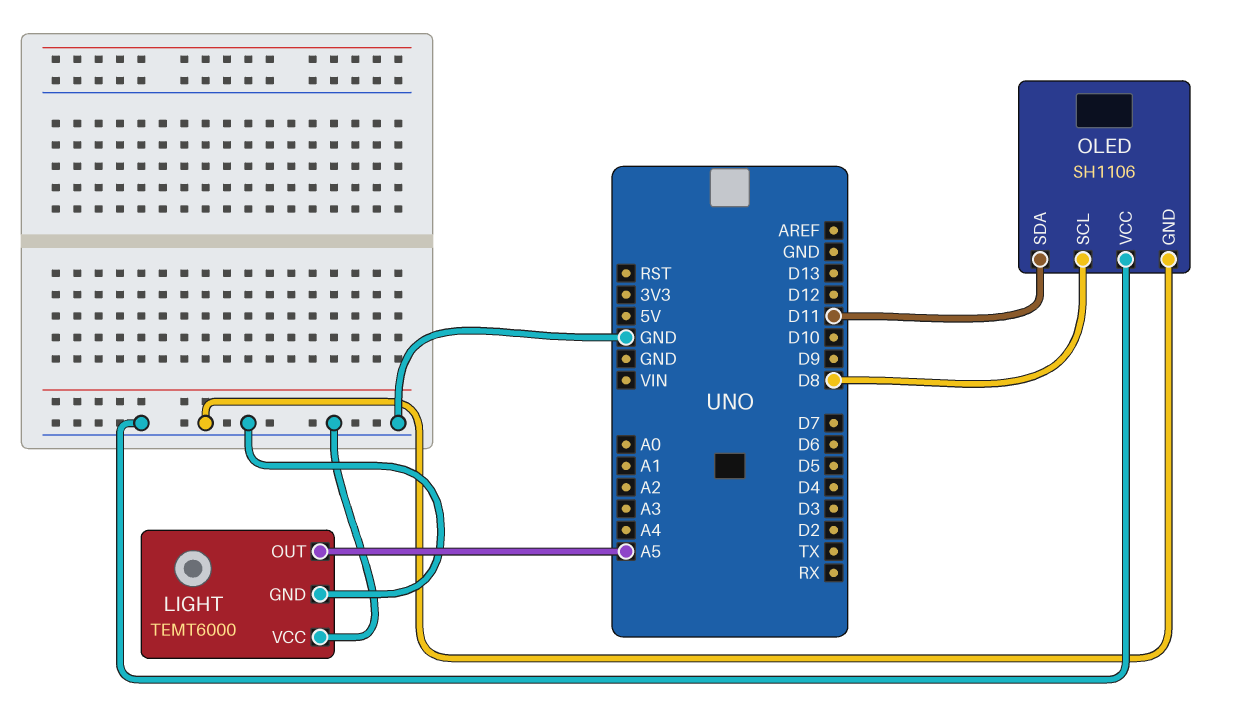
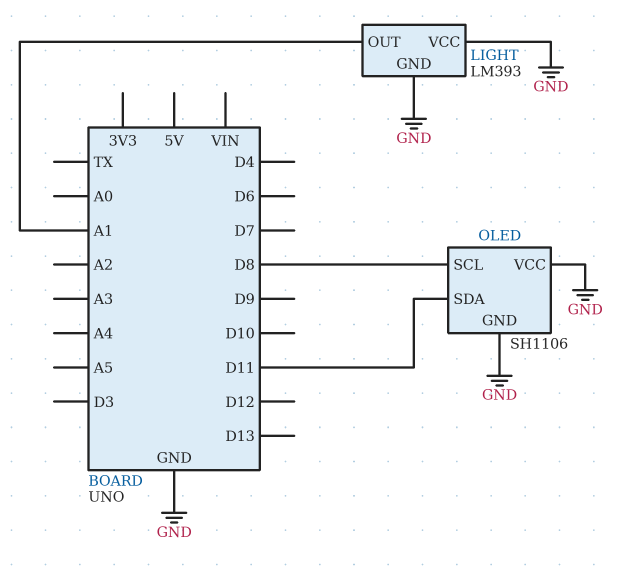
LIGHT: TEMT6000 -> LM393
LIGHT pin OUT: A5 -> A1

